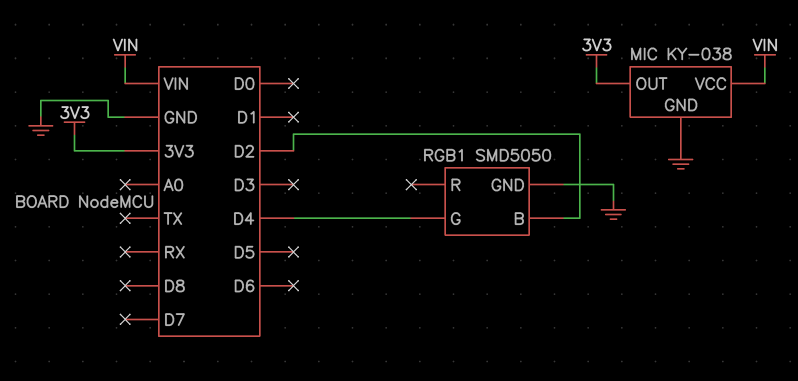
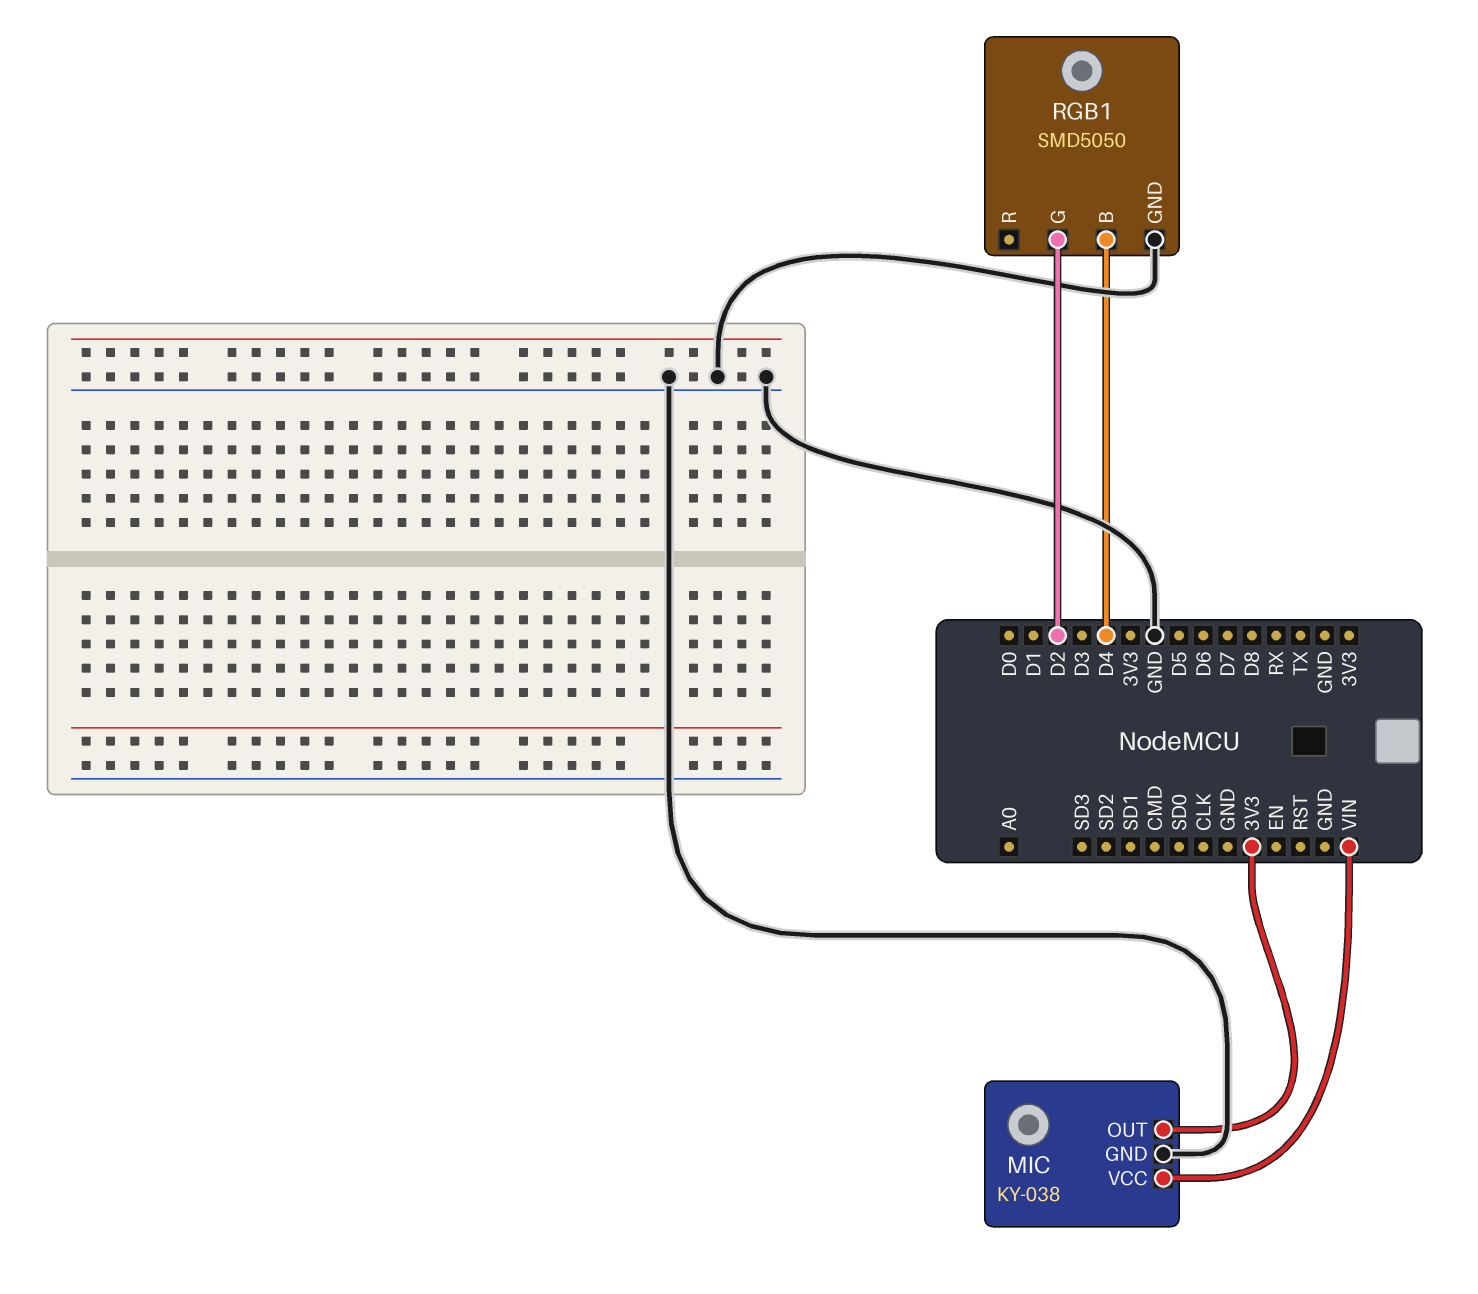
RGB1 pin B: D2 -> D4
RGB1 pin G: D4 -> D2

